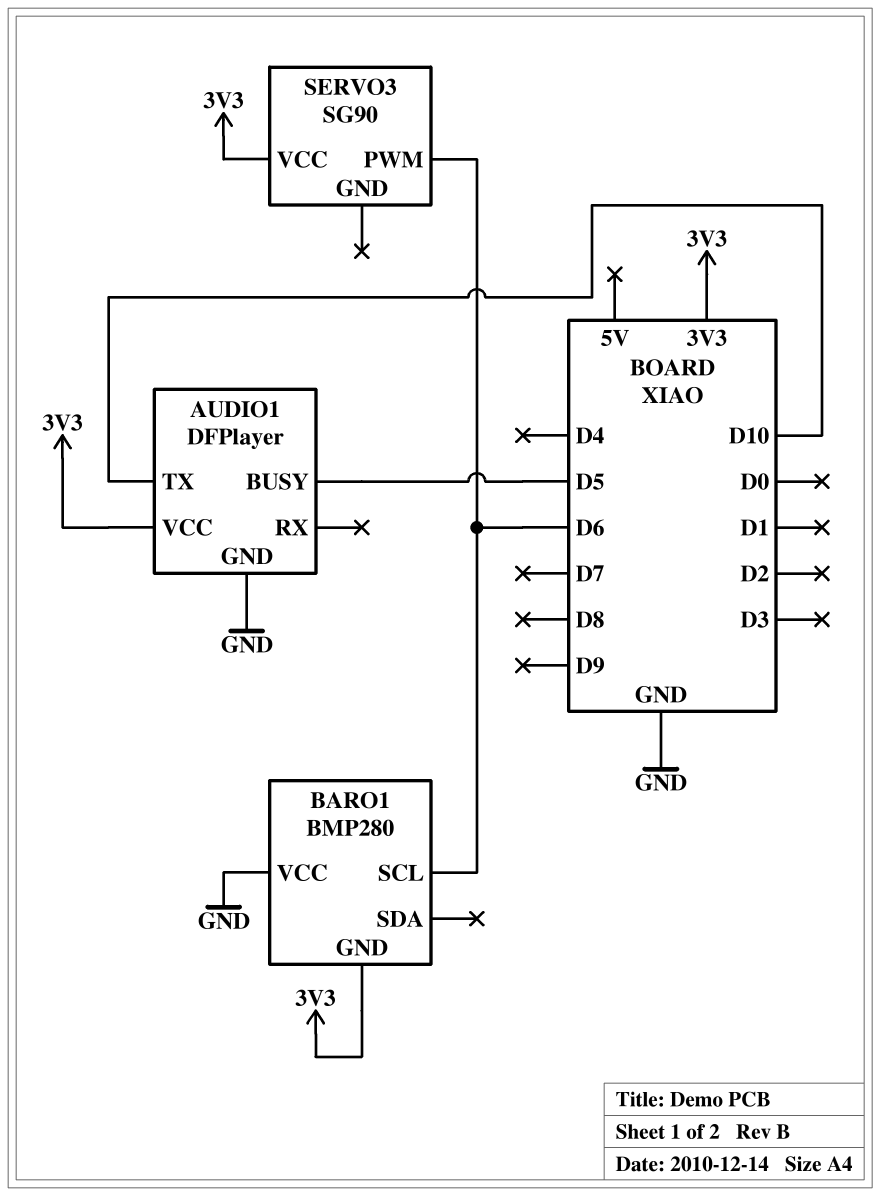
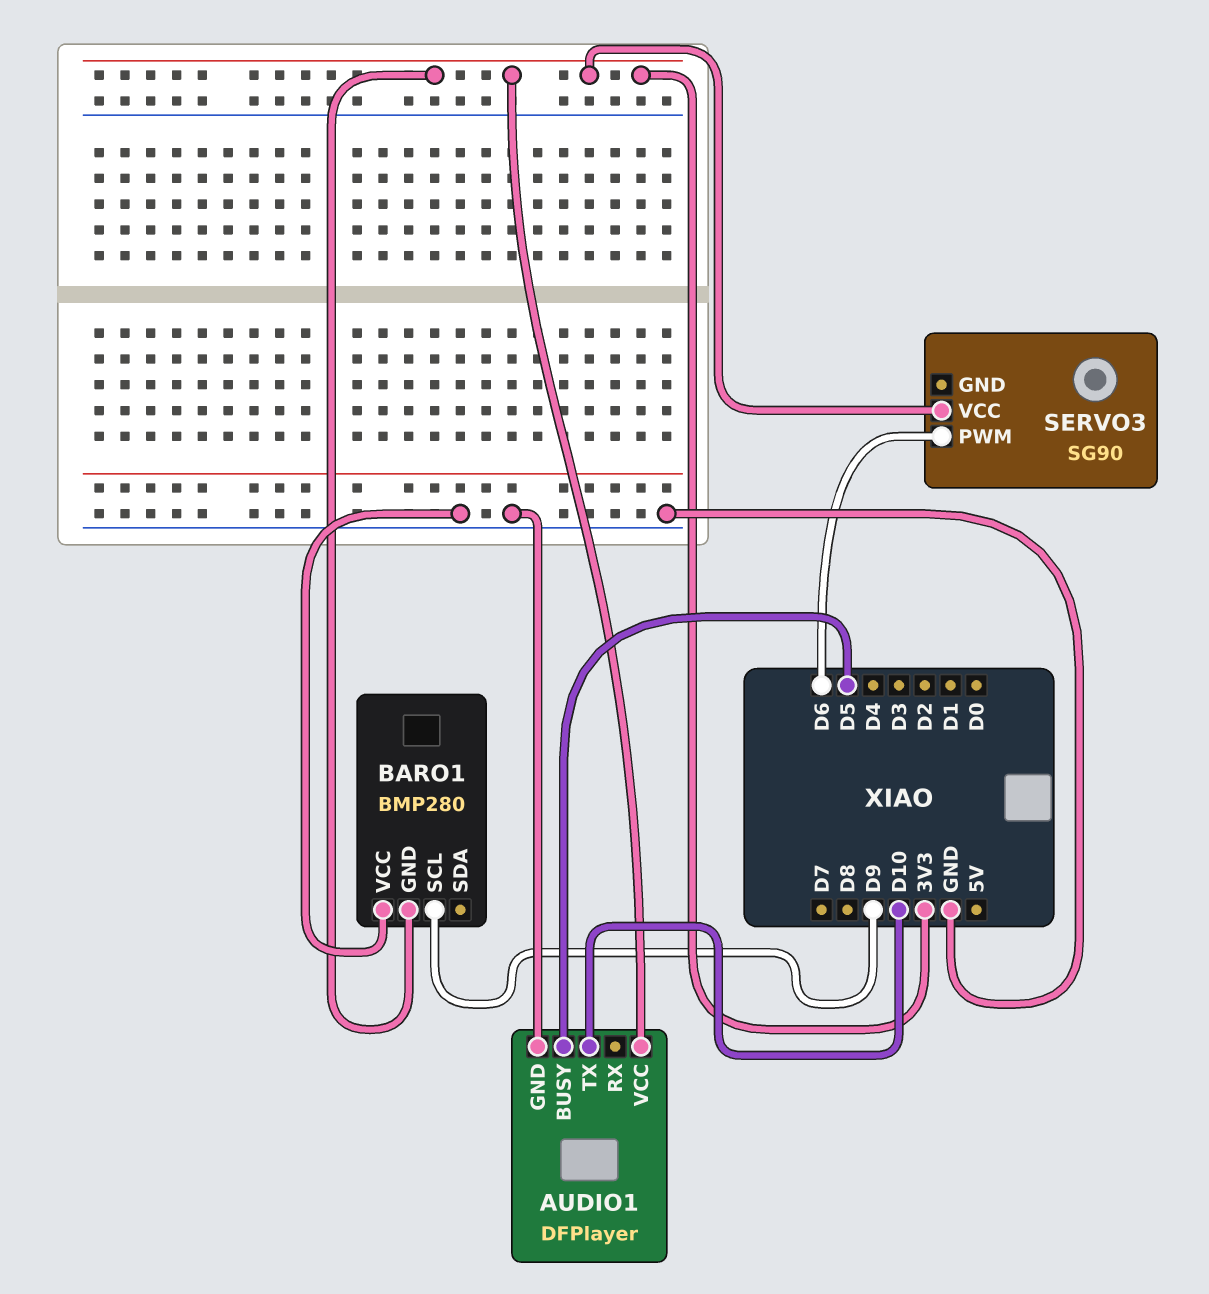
BARO1 pin SCL: D6 -> D9

